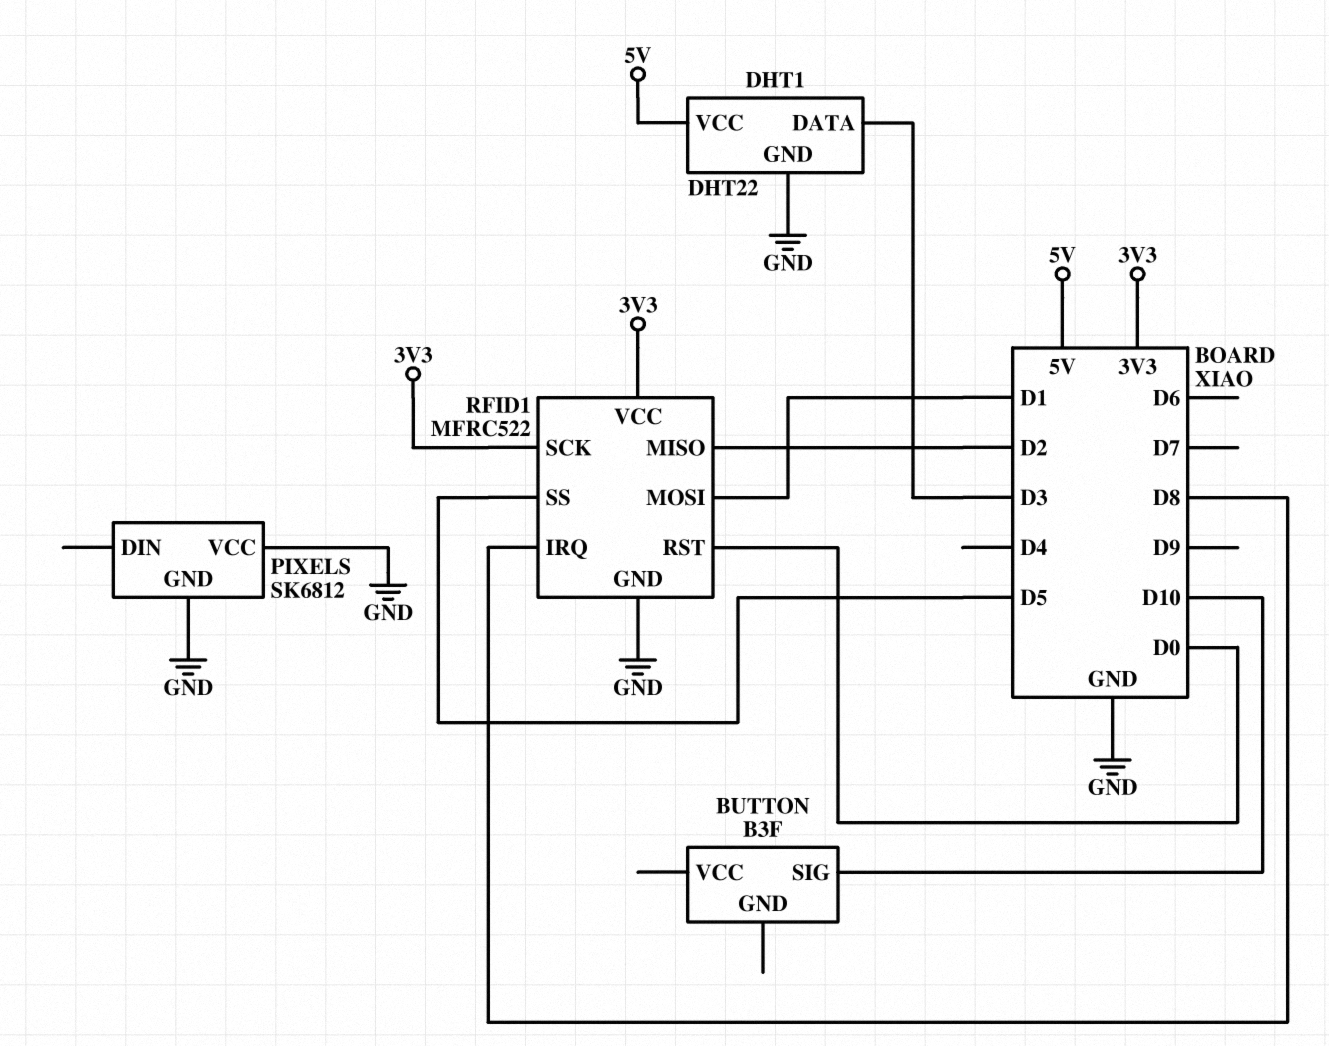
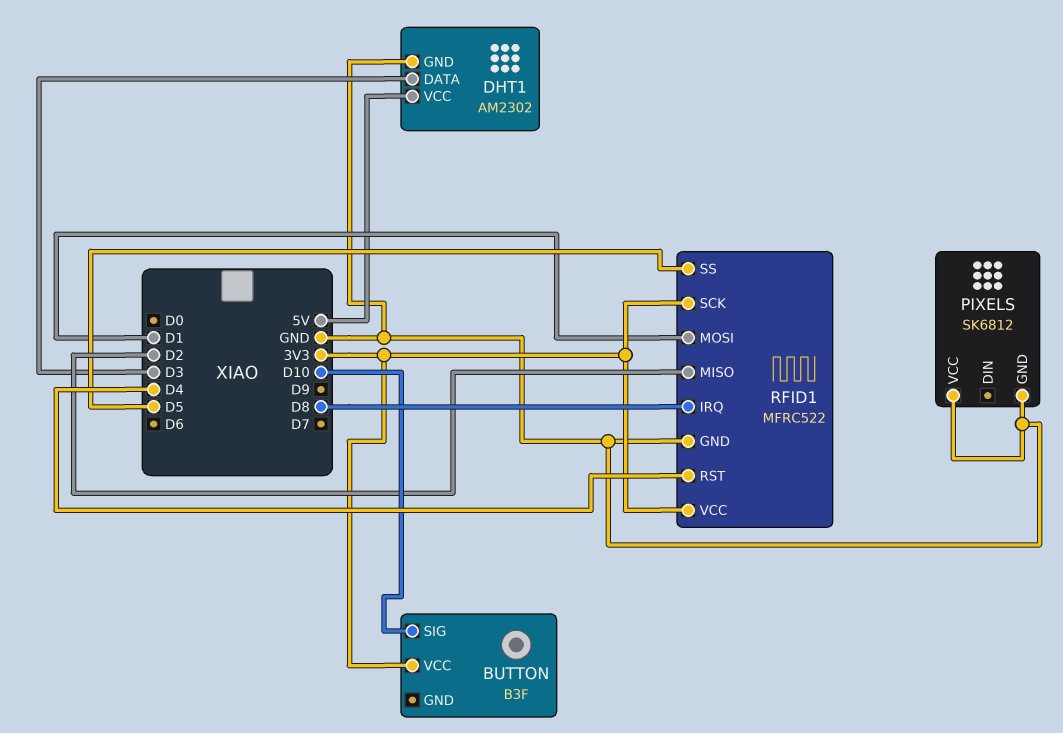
BUTTON pin VCC: none -> 3V3
DHT1: DHT22 -> AM2302
RFID1 pin RST: D0 -> D4

